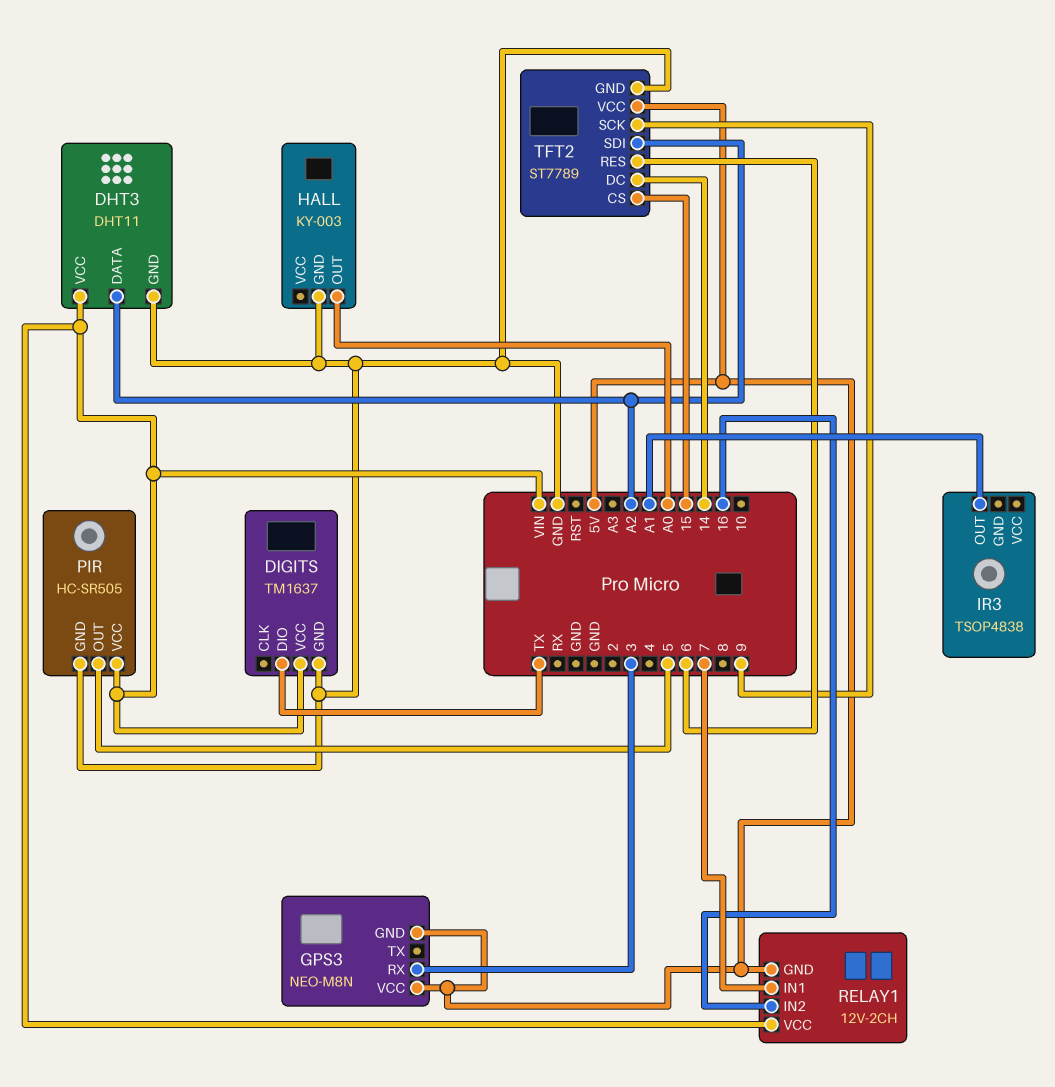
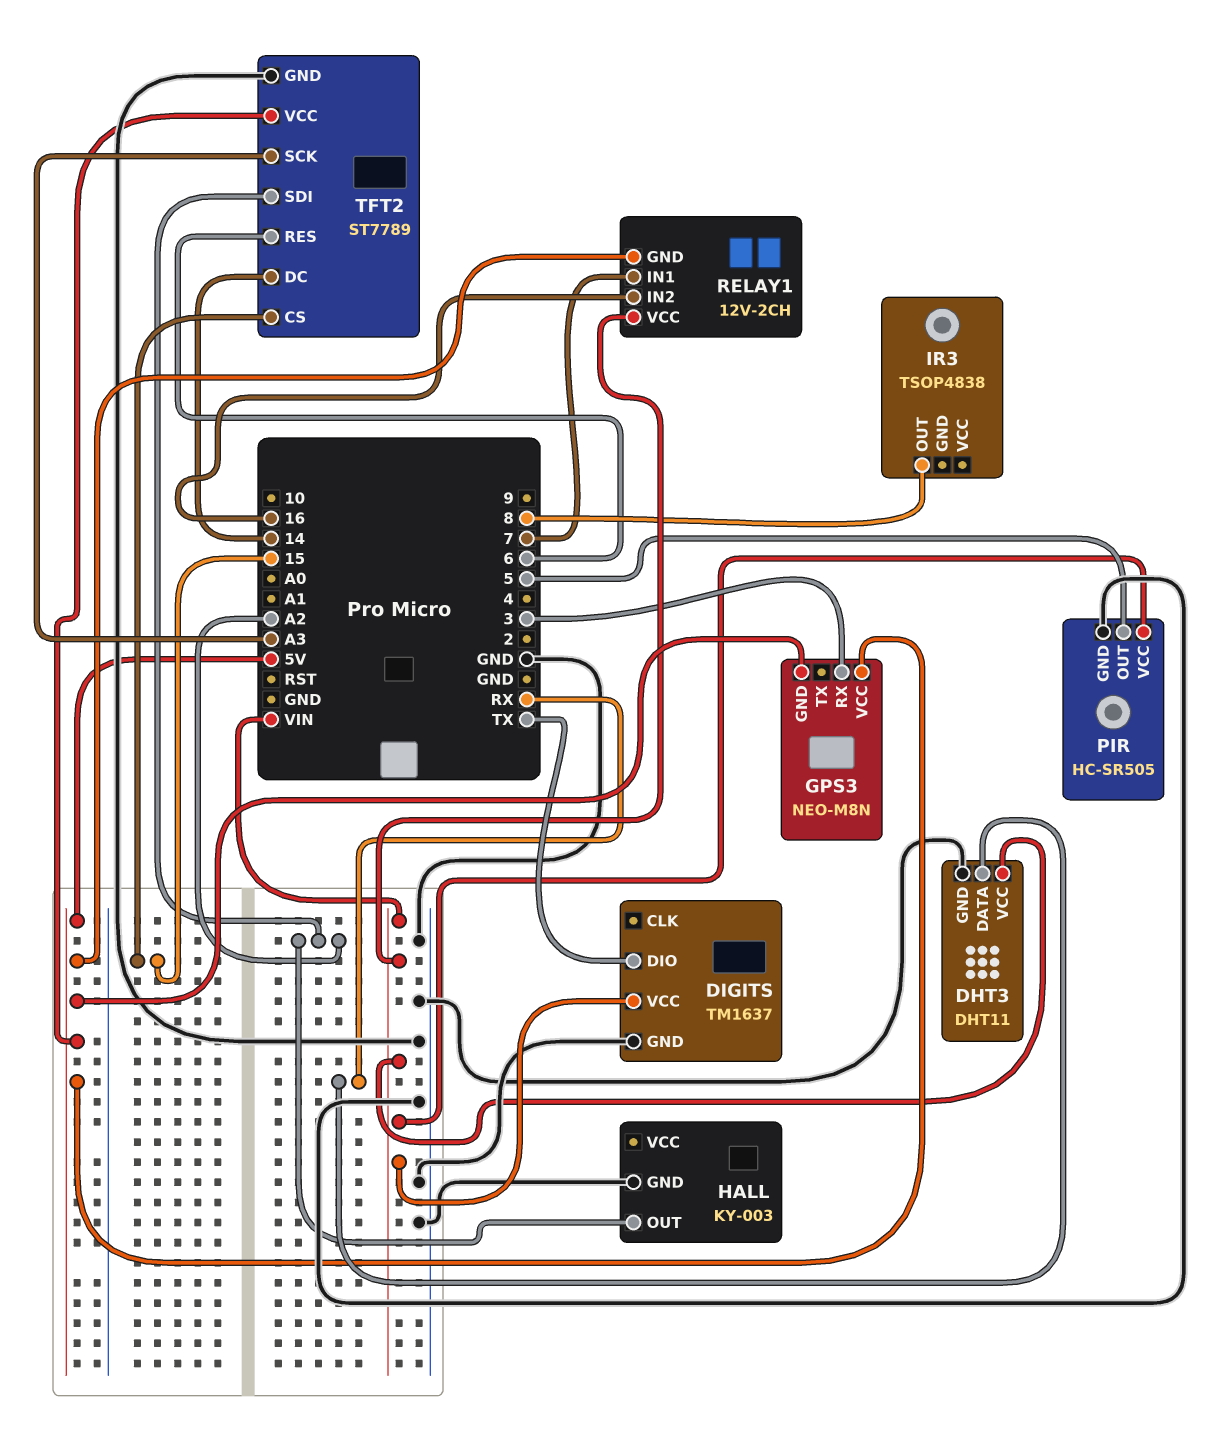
DHT3 pin DATA: A2 -> RX
HALL pin OUT: A0 -> A2
IR3 pin OUT: A1 -> 8
TFT2 pin SCK: 9 -> A3

